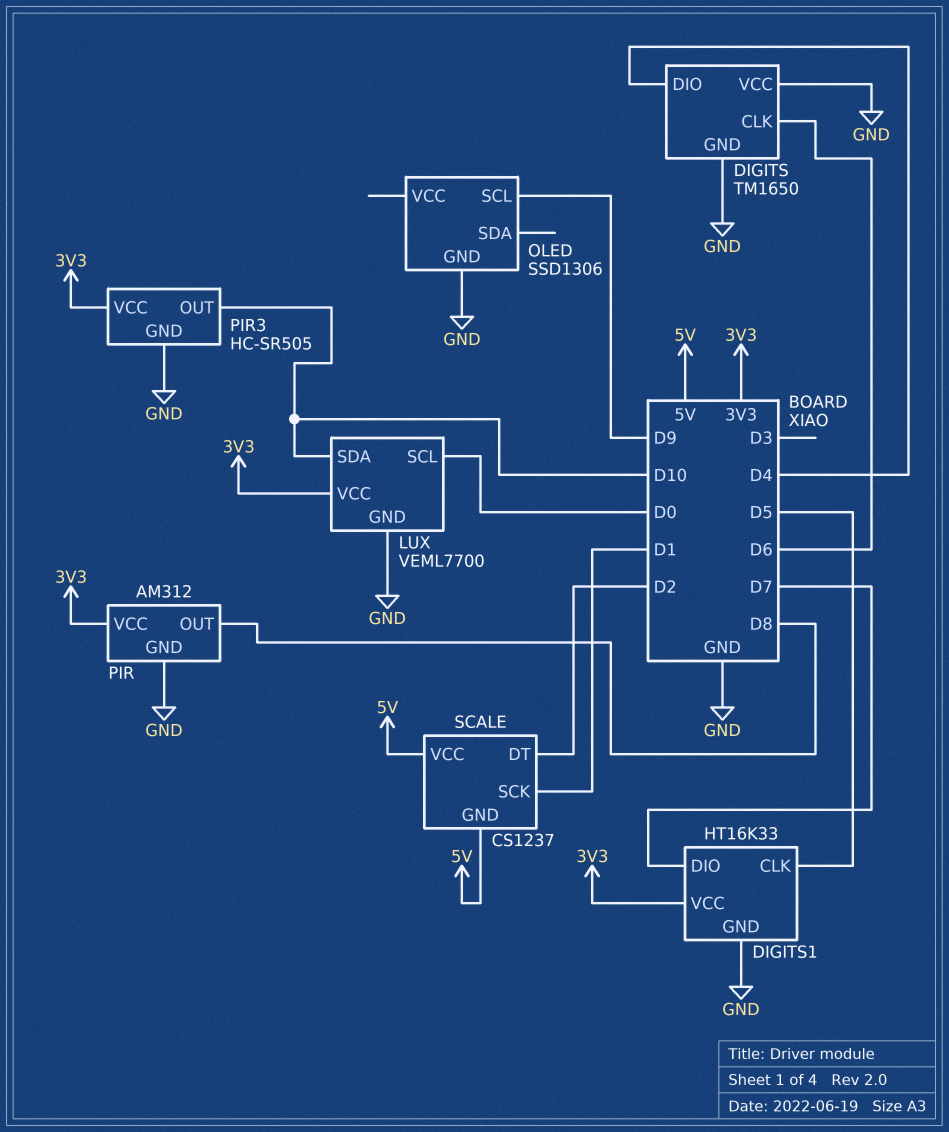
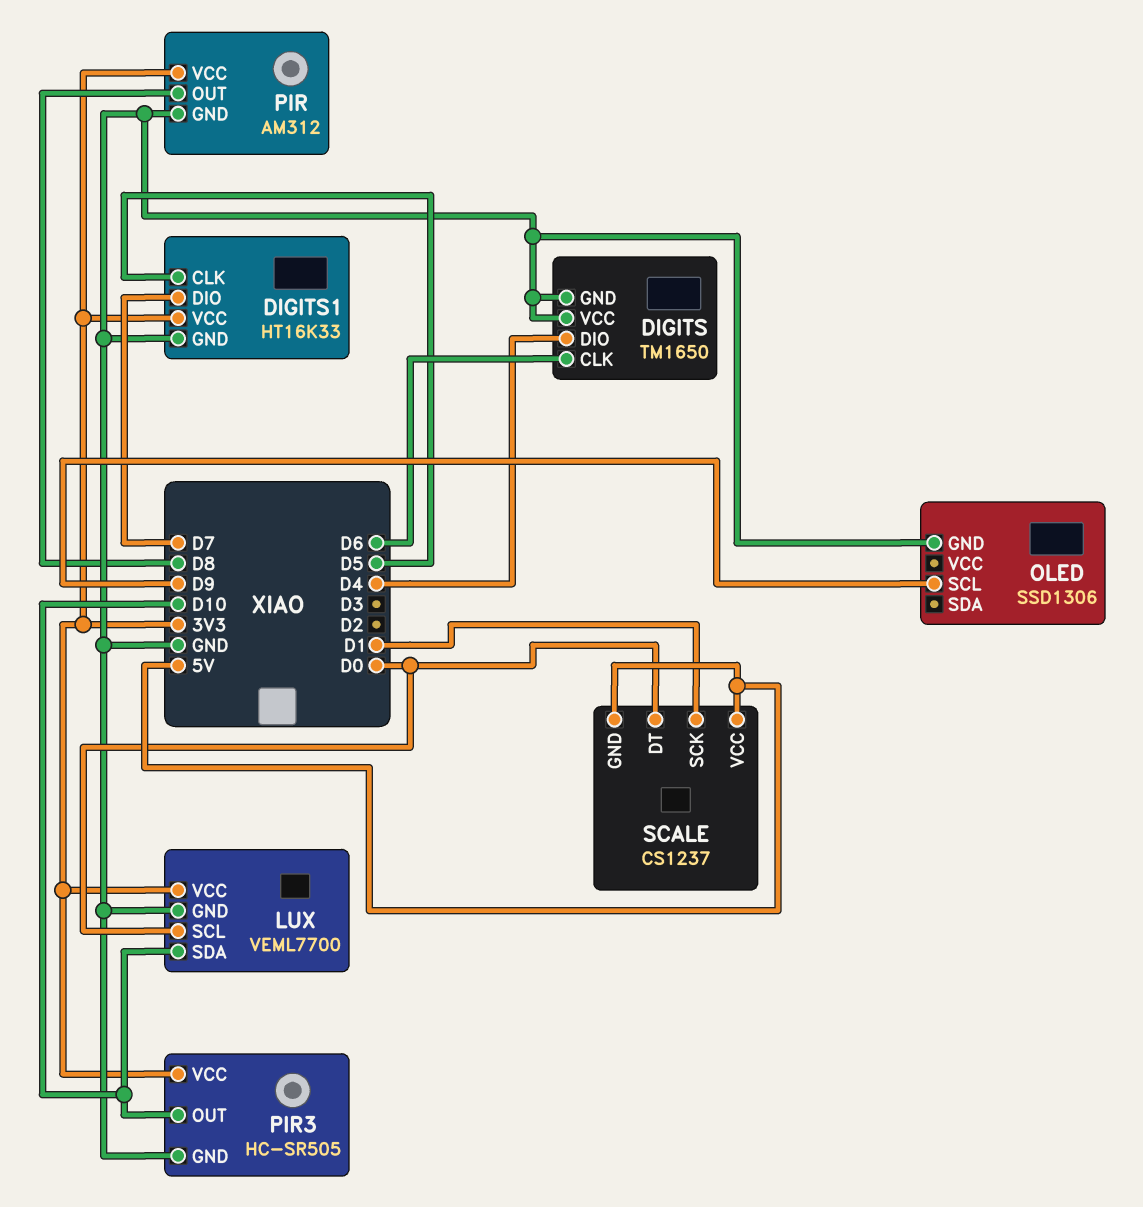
SCALE pin DT: D2 -> D0

